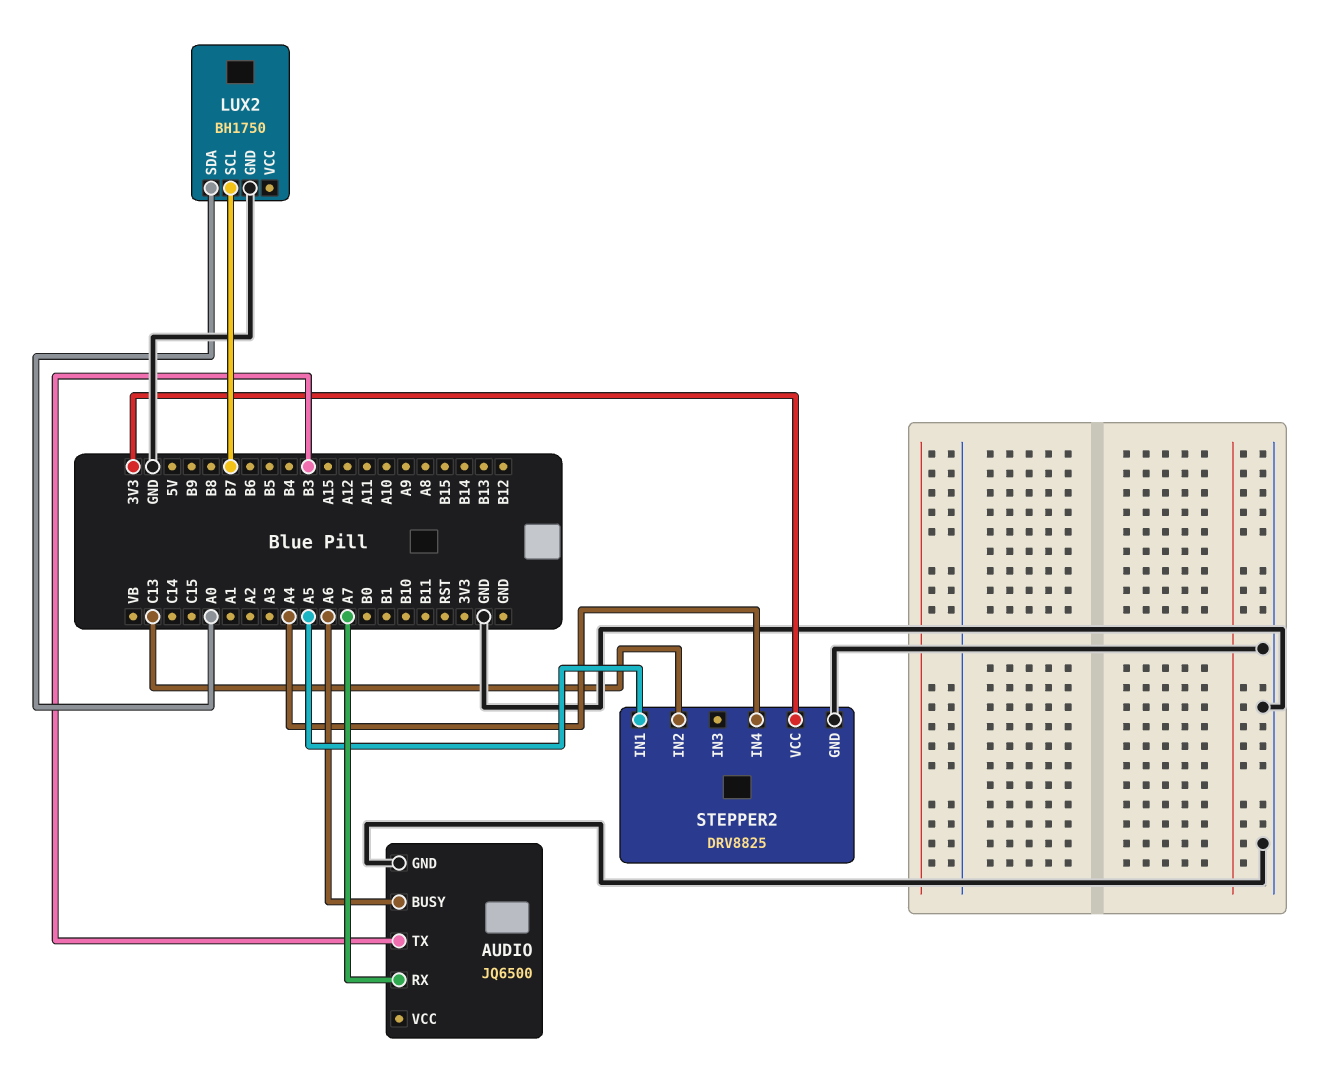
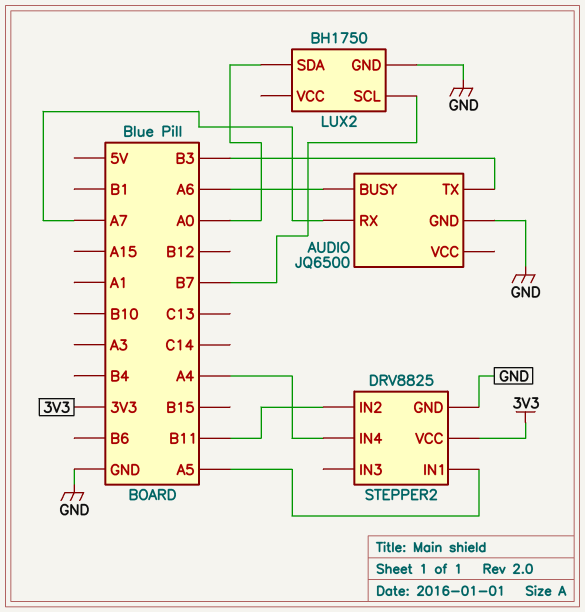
STEPPER2 pin IN2: C13 -> B11

